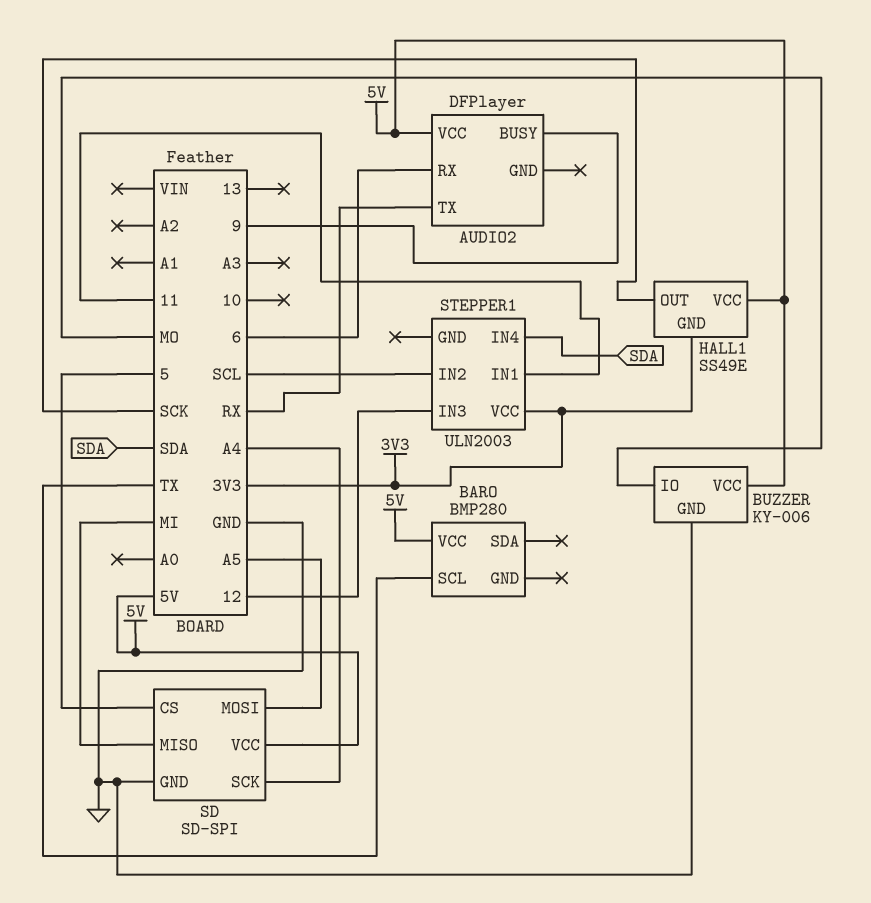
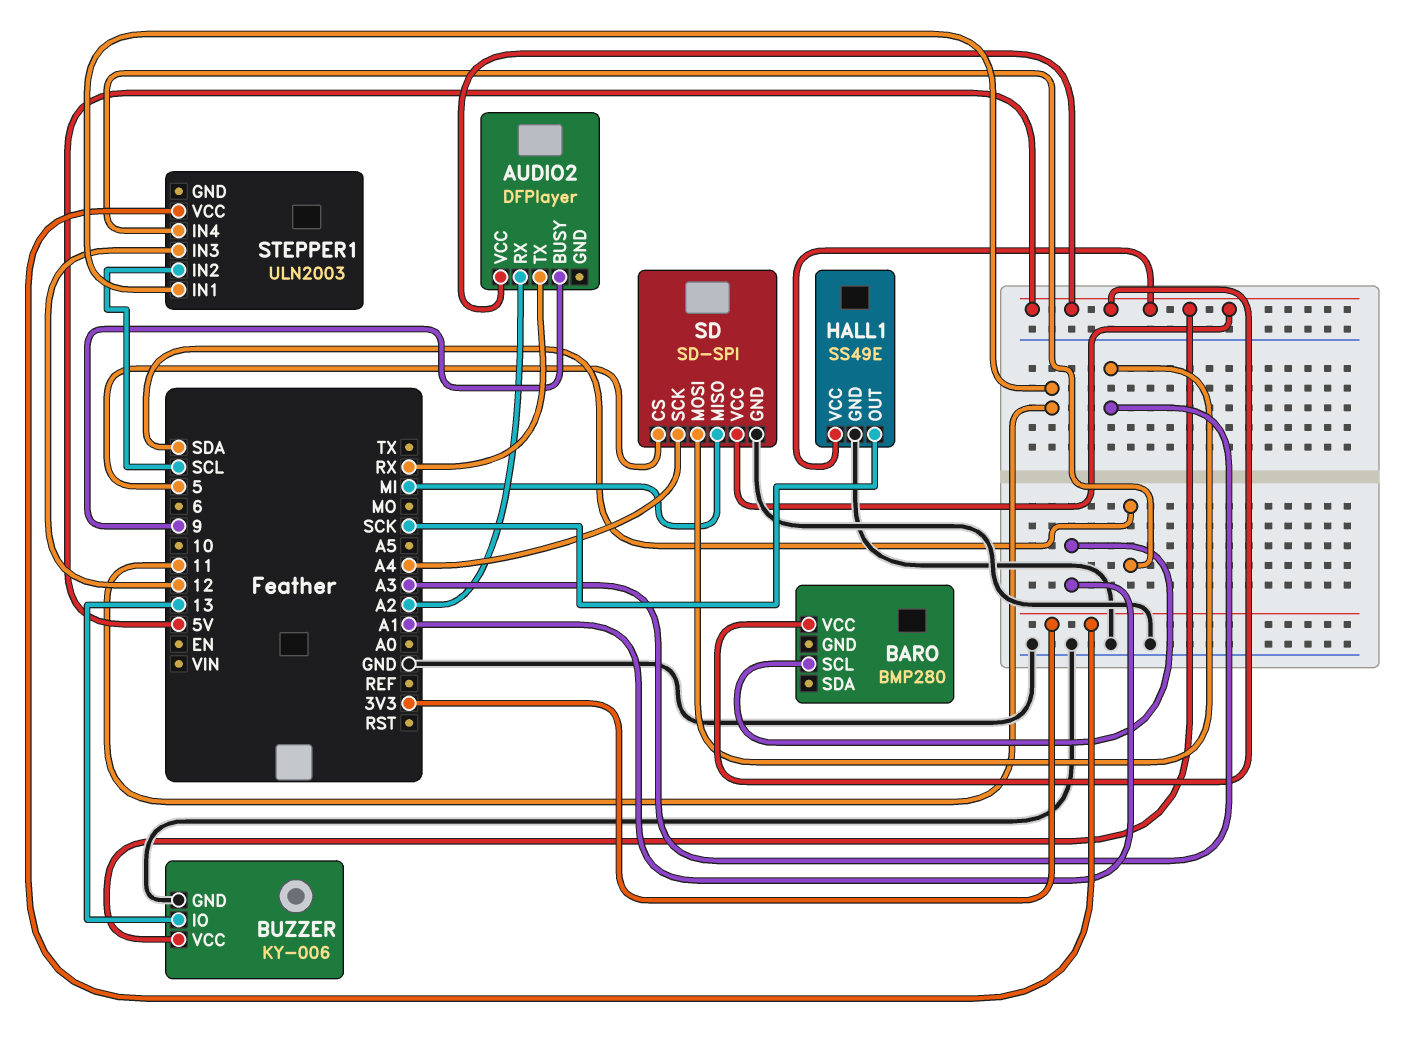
AUDIO2 pin RX: 6 -> A2
BARO pin SCL: TX -> A1
BUZZER pin IO: MO -> 13
HALL1 pin GND: 3V3 -> GND
SD pin MOSI: A5 -> A3

